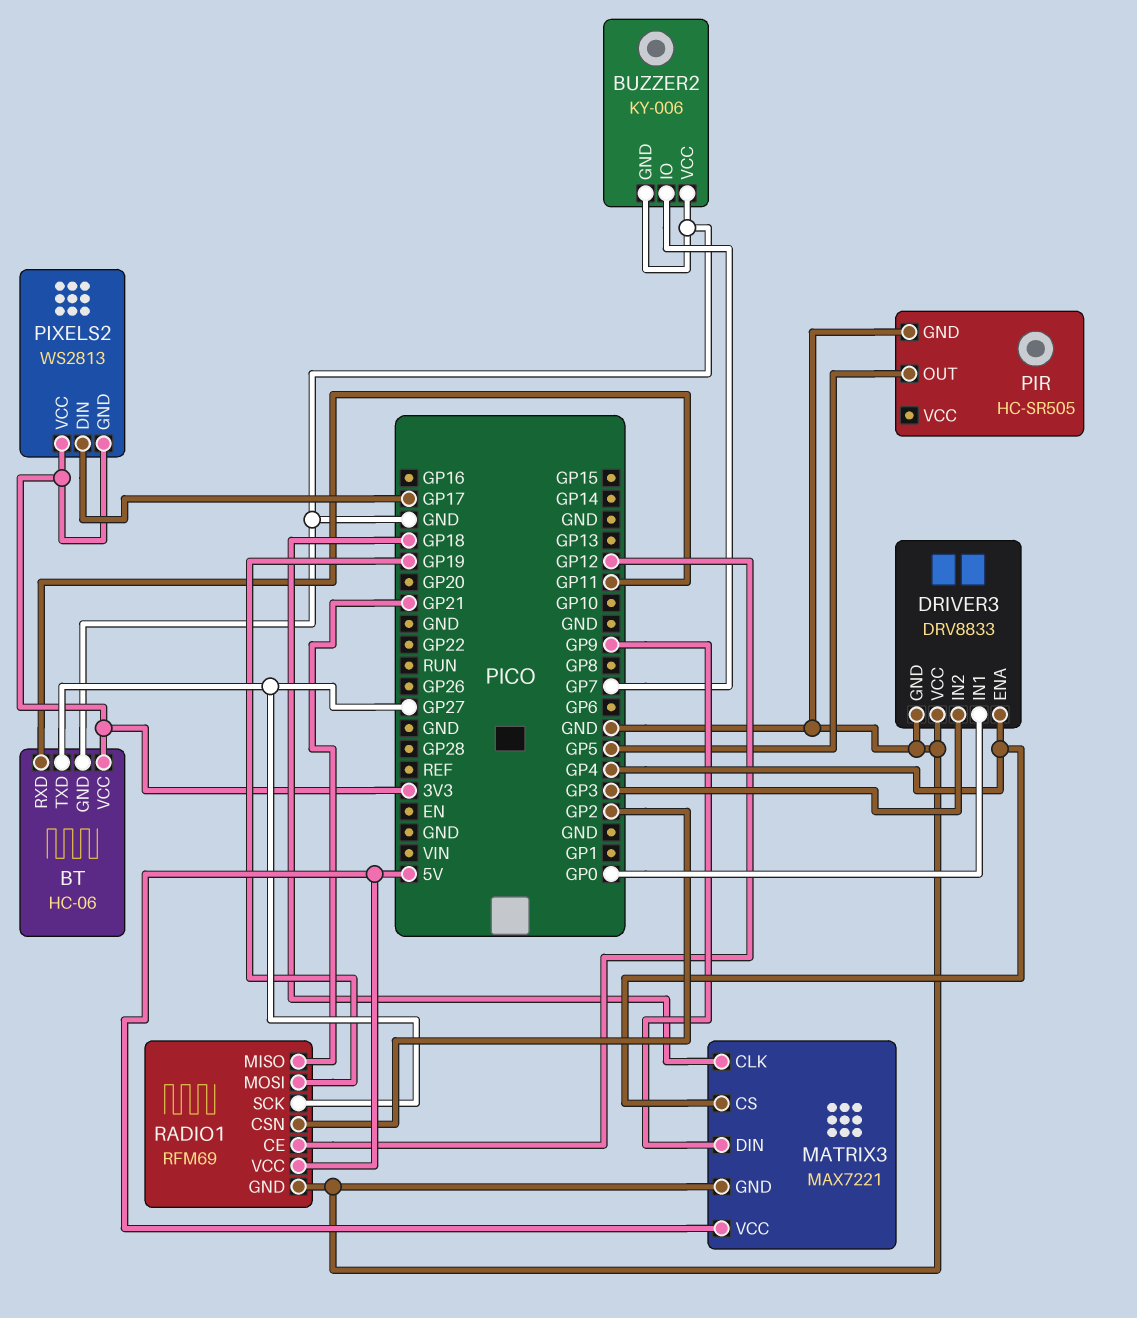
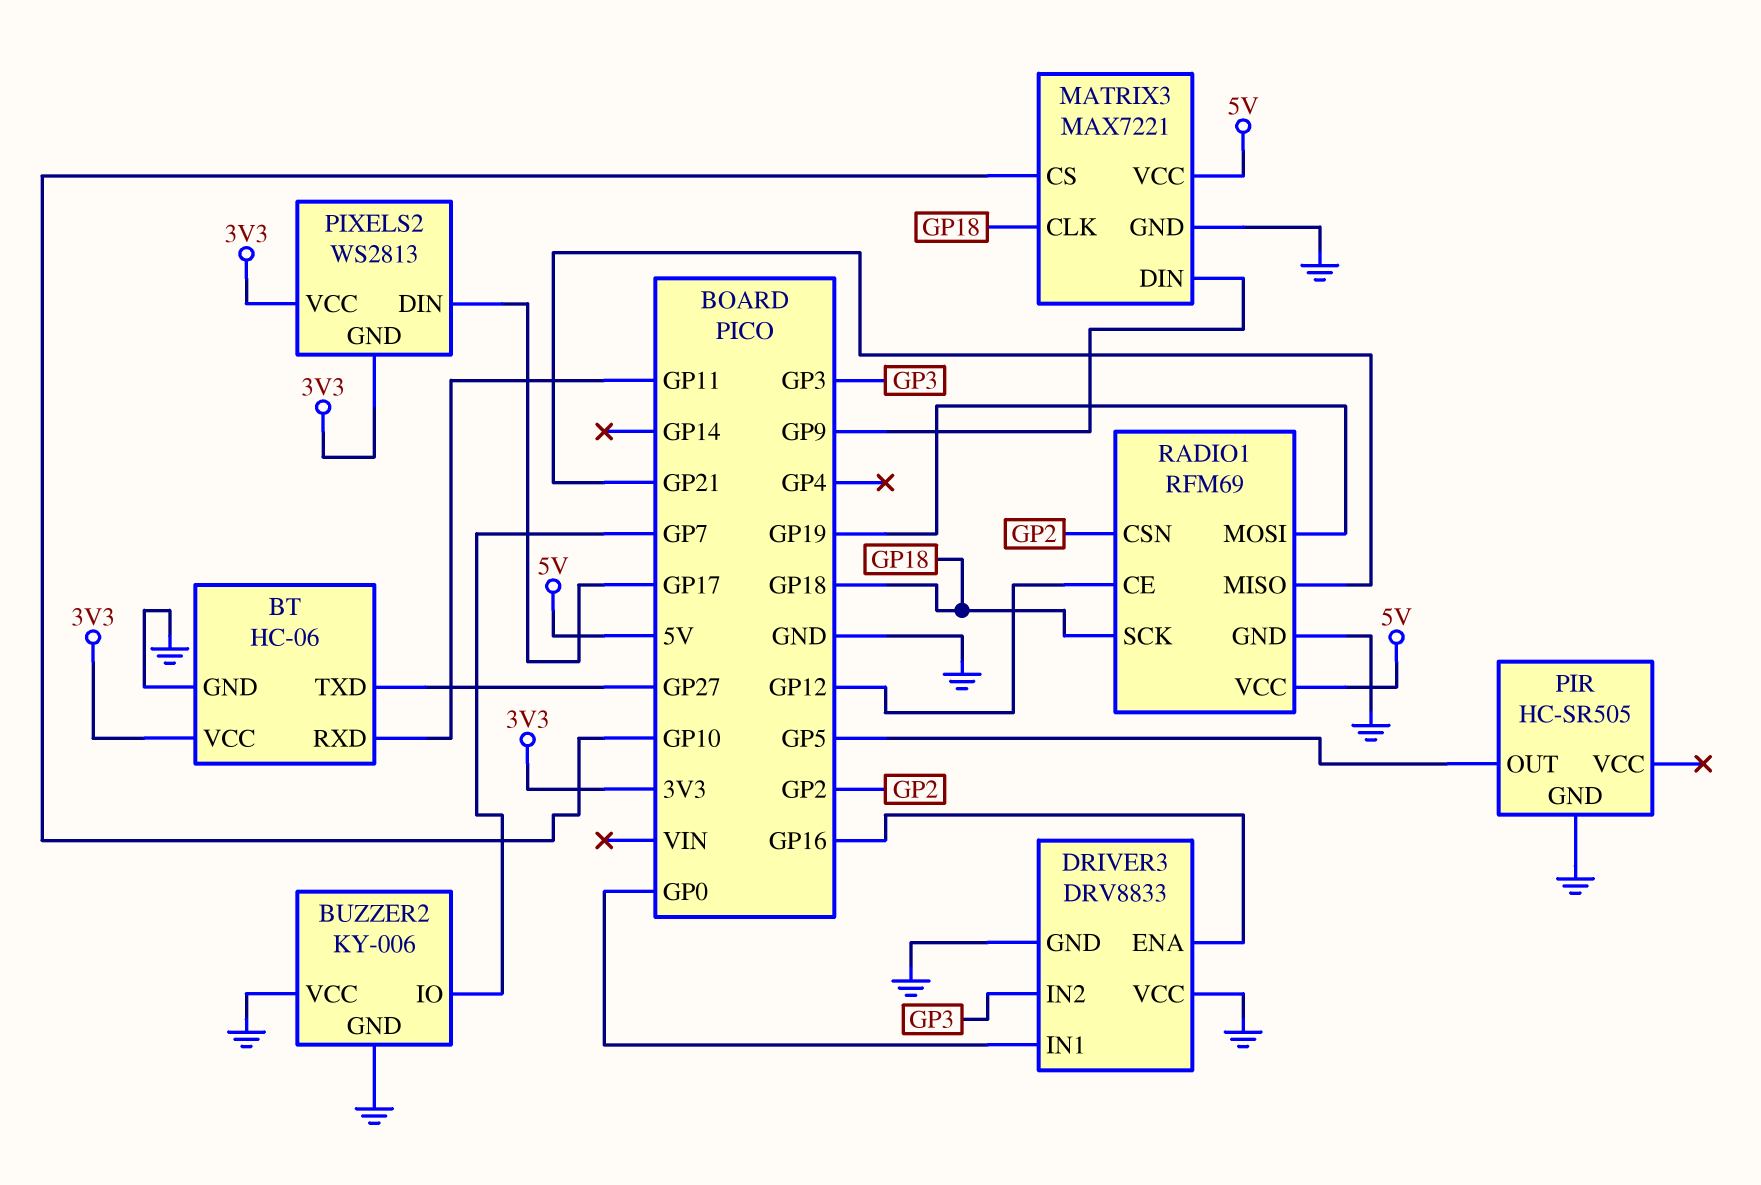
DRIVER3 pin ENA: GP4 -> GP16
MATRIX3 pin CS: GP4 -> GP10
RADIO1 pin SCK: GP27 -> GP18

